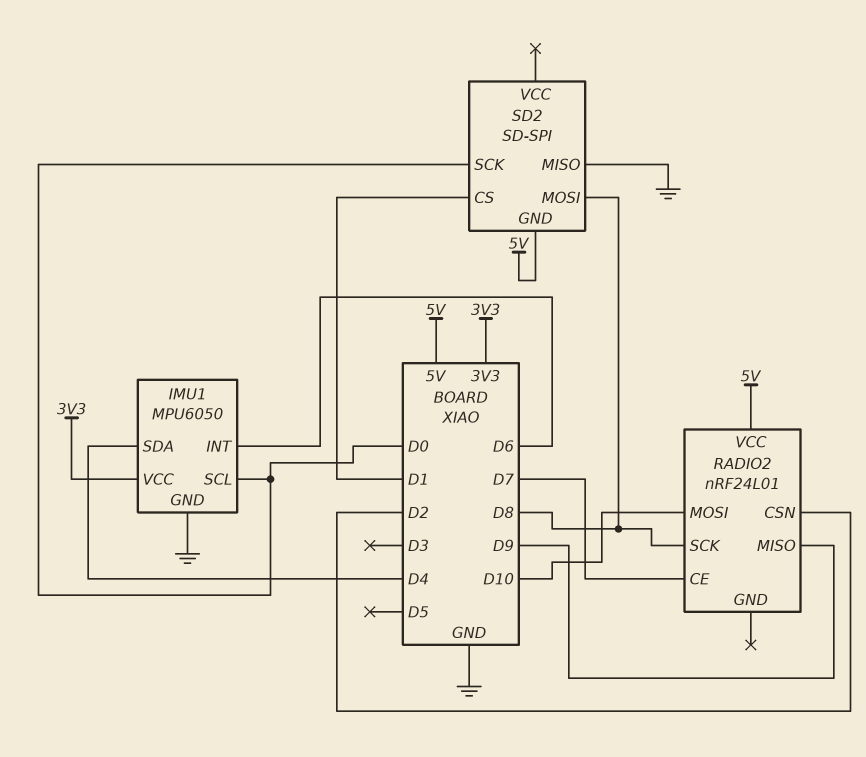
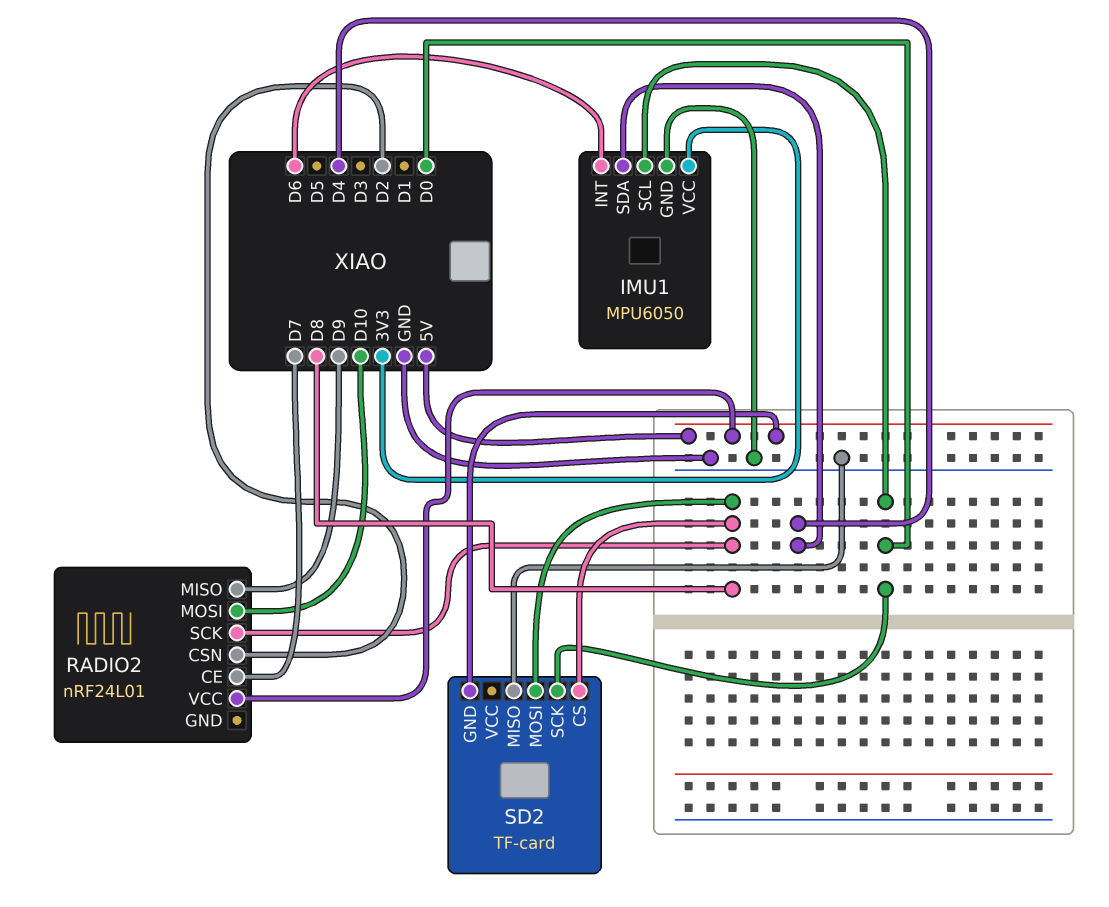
SD2: SD-SPI -> TF-card
SD2 pin CS: D1 -> D8

